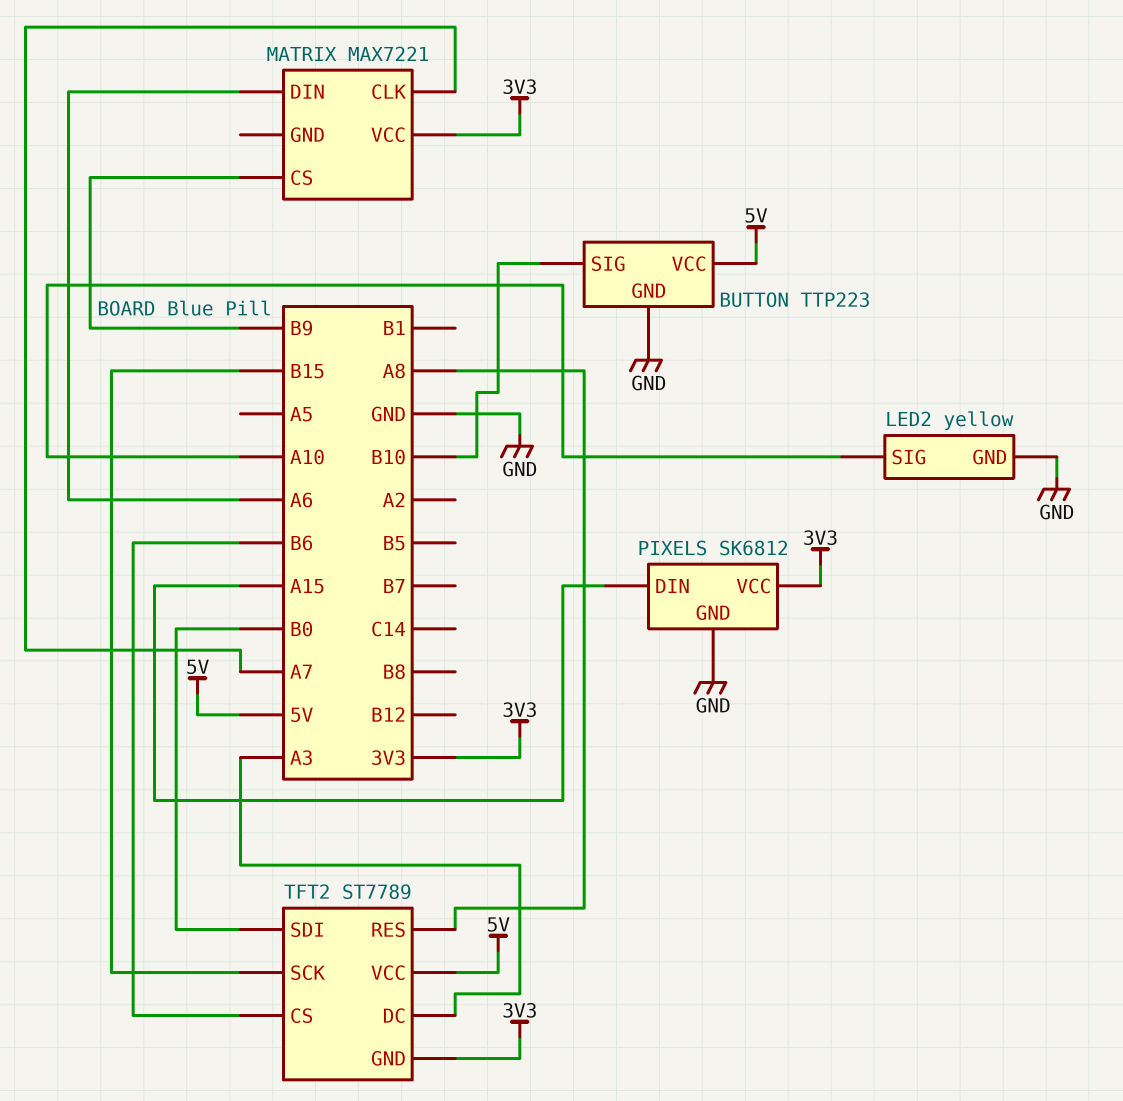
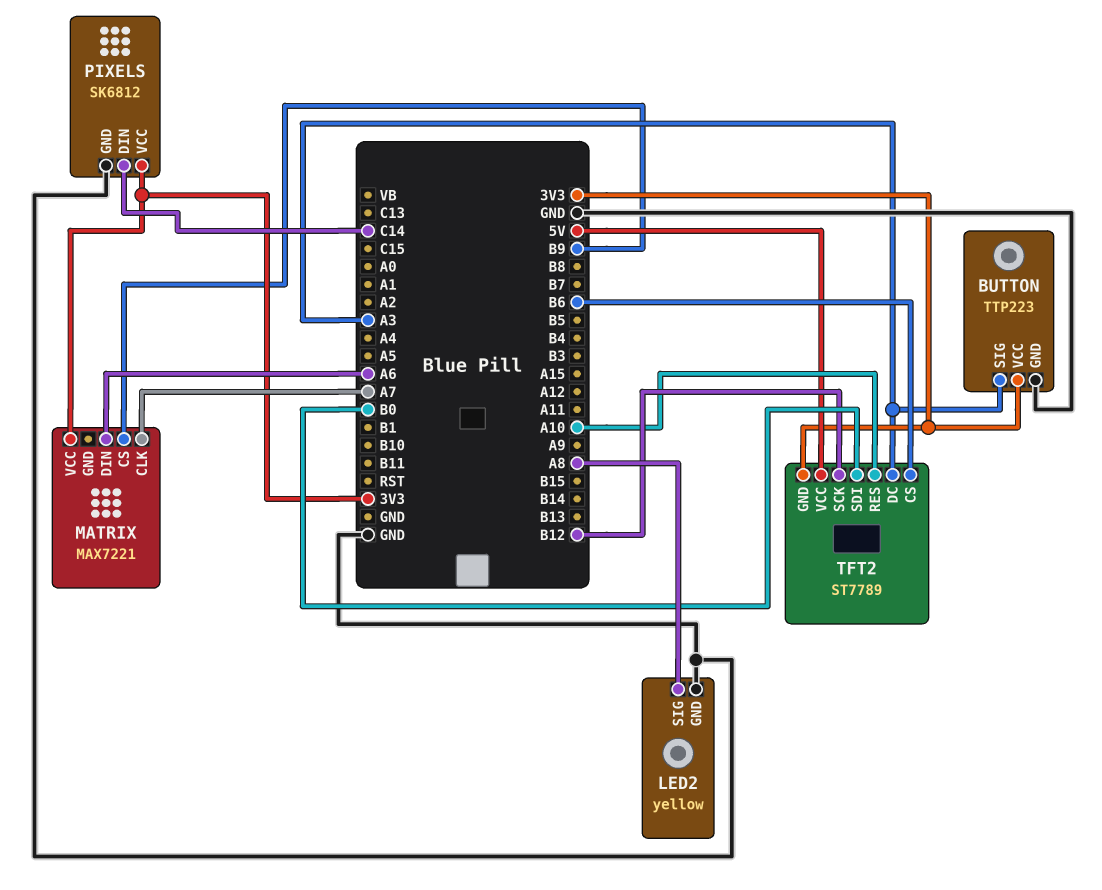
BUTTON pin SIG: B10 -> A3
BUTTON pin VCC: 5V -> 3V3
LED2 pin SIG: A10 -> A8
PIXELS pin DIN: A15 -> C14
TFT2 pin RES: A8 -> A10
TFT2 pin SCK: B15 -> B12

